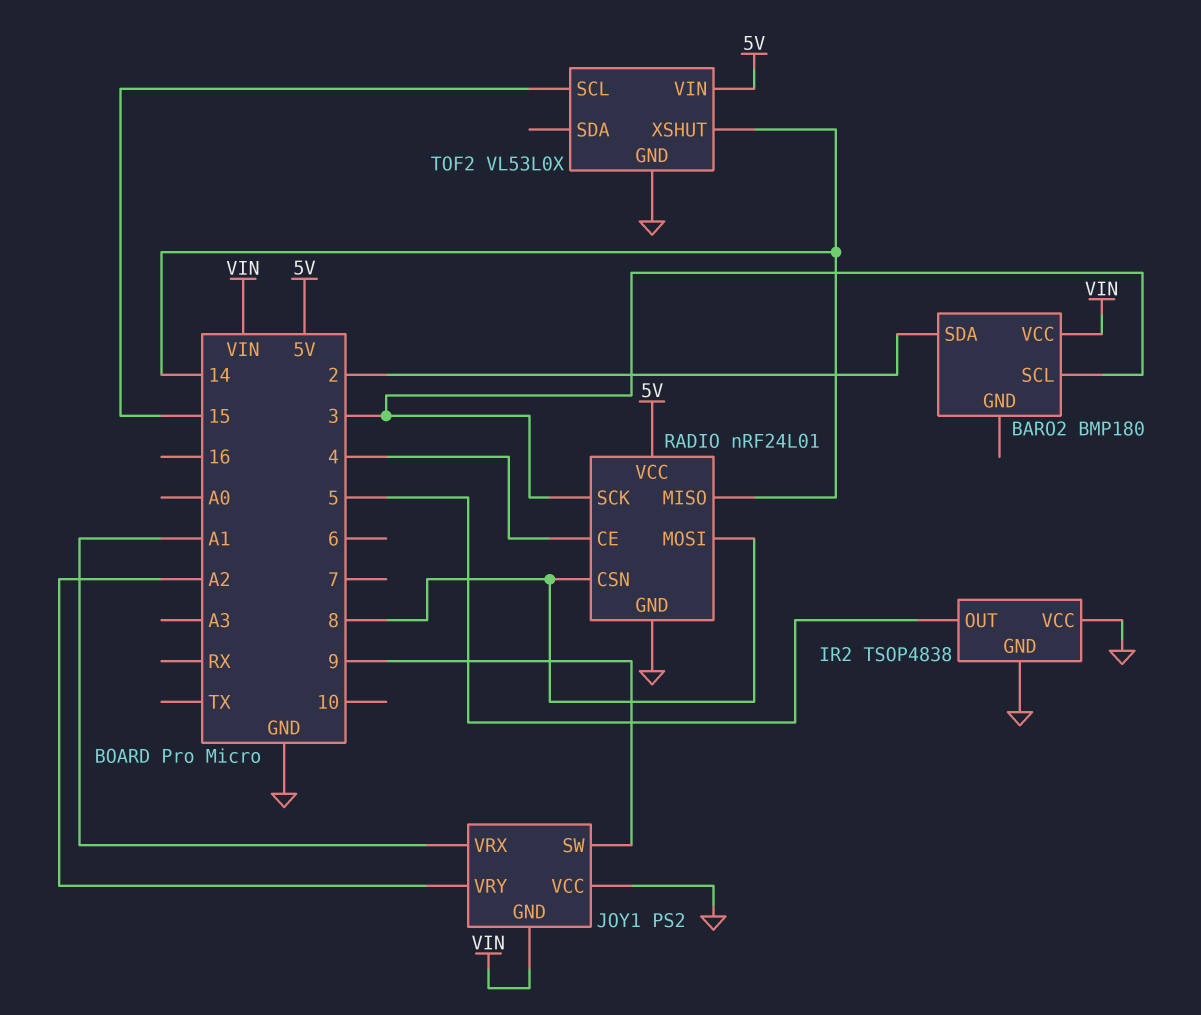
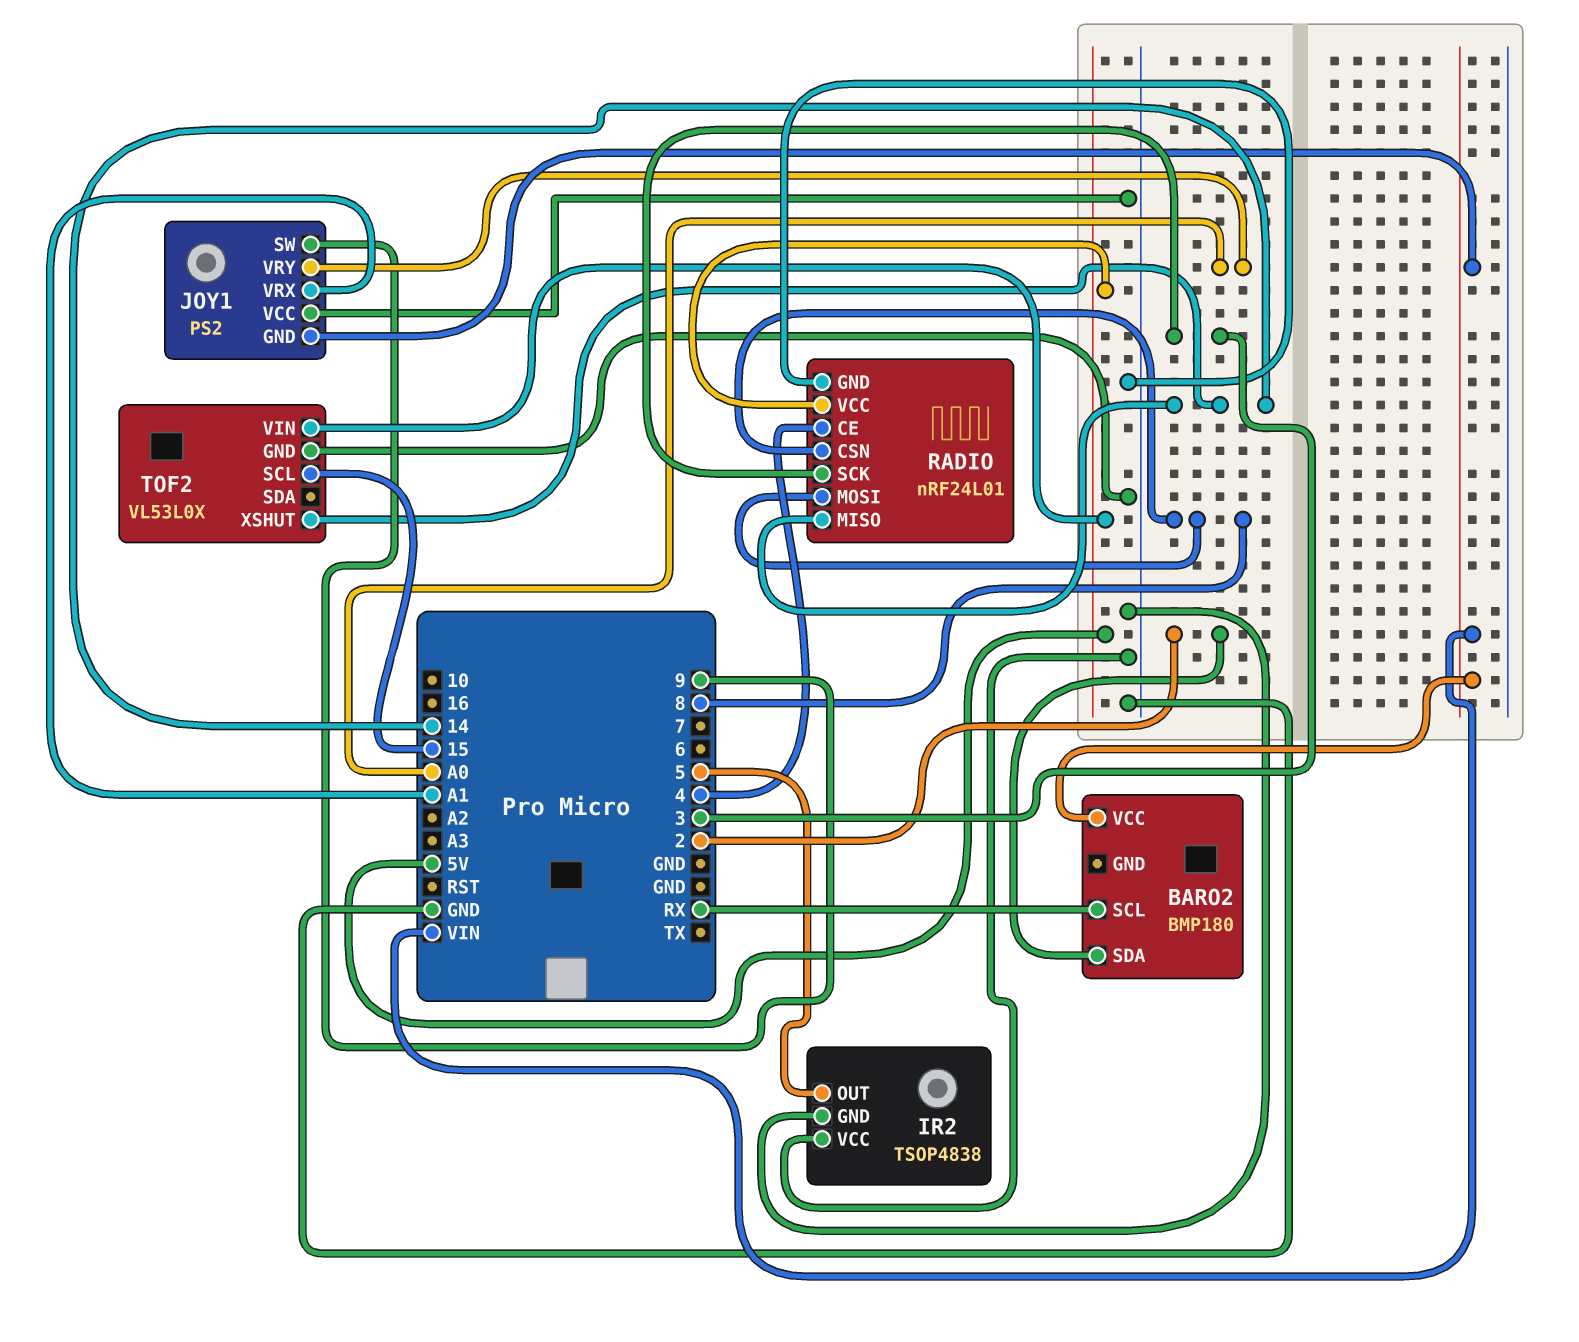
BARO2 pin SCL: 3 -> RX
JOY1 pin VRY: A2 -> A0

